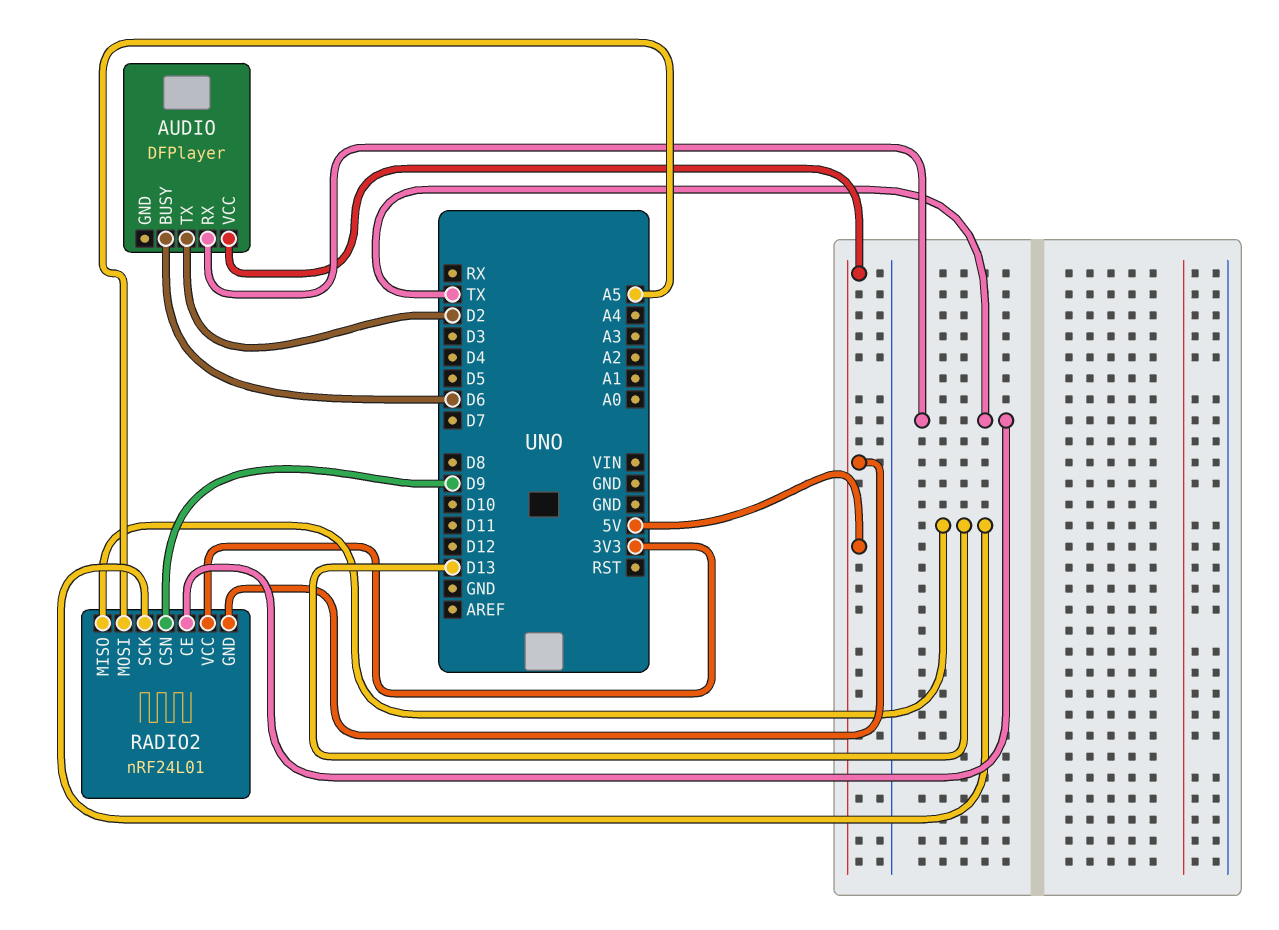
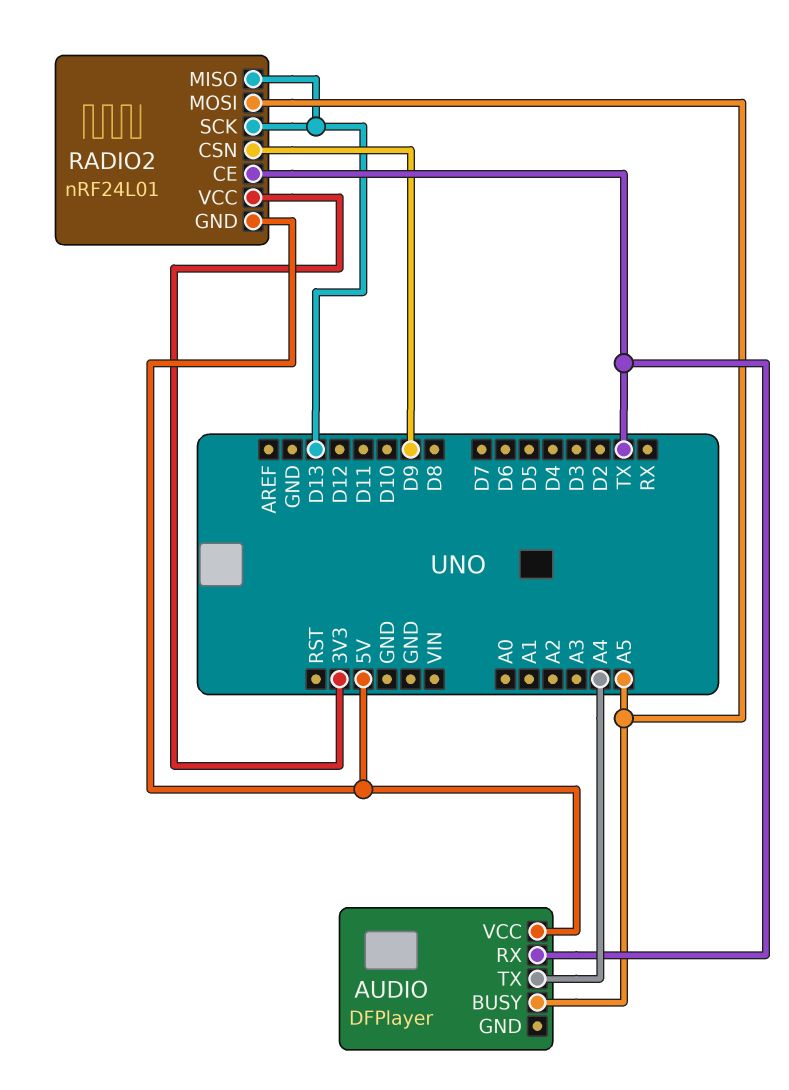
AUDIO pin BUSY: D6 -> A5
AUDIO pin TX: D2 -> A4

